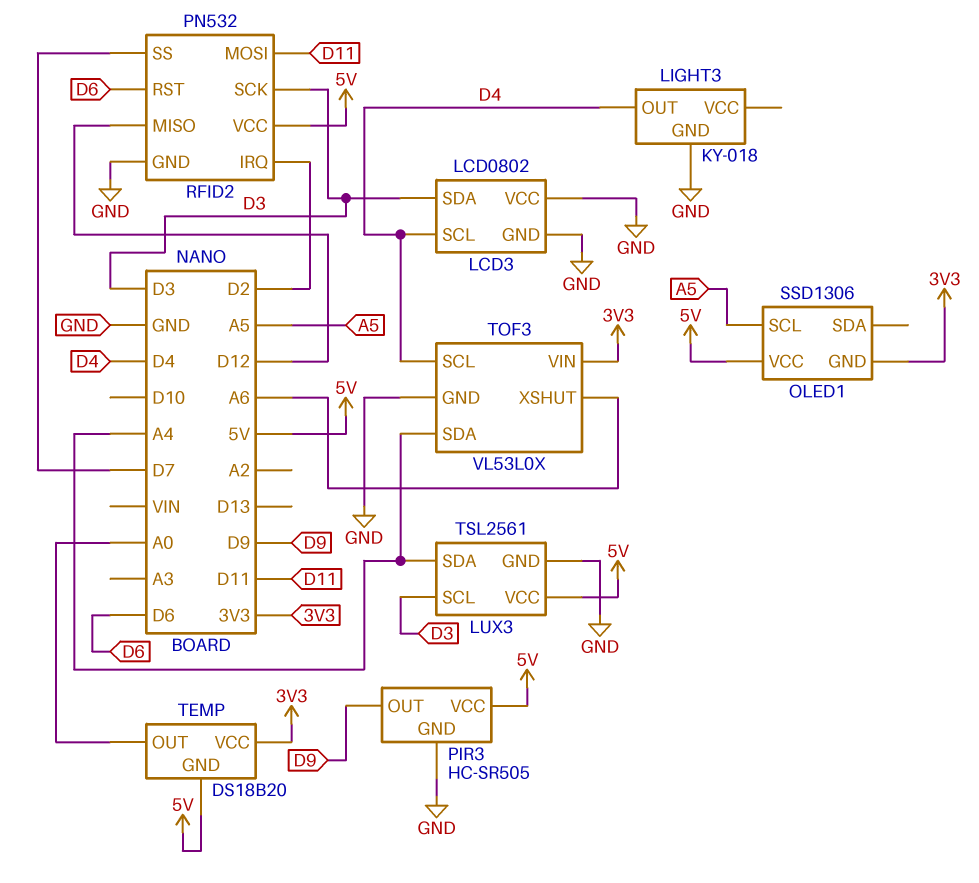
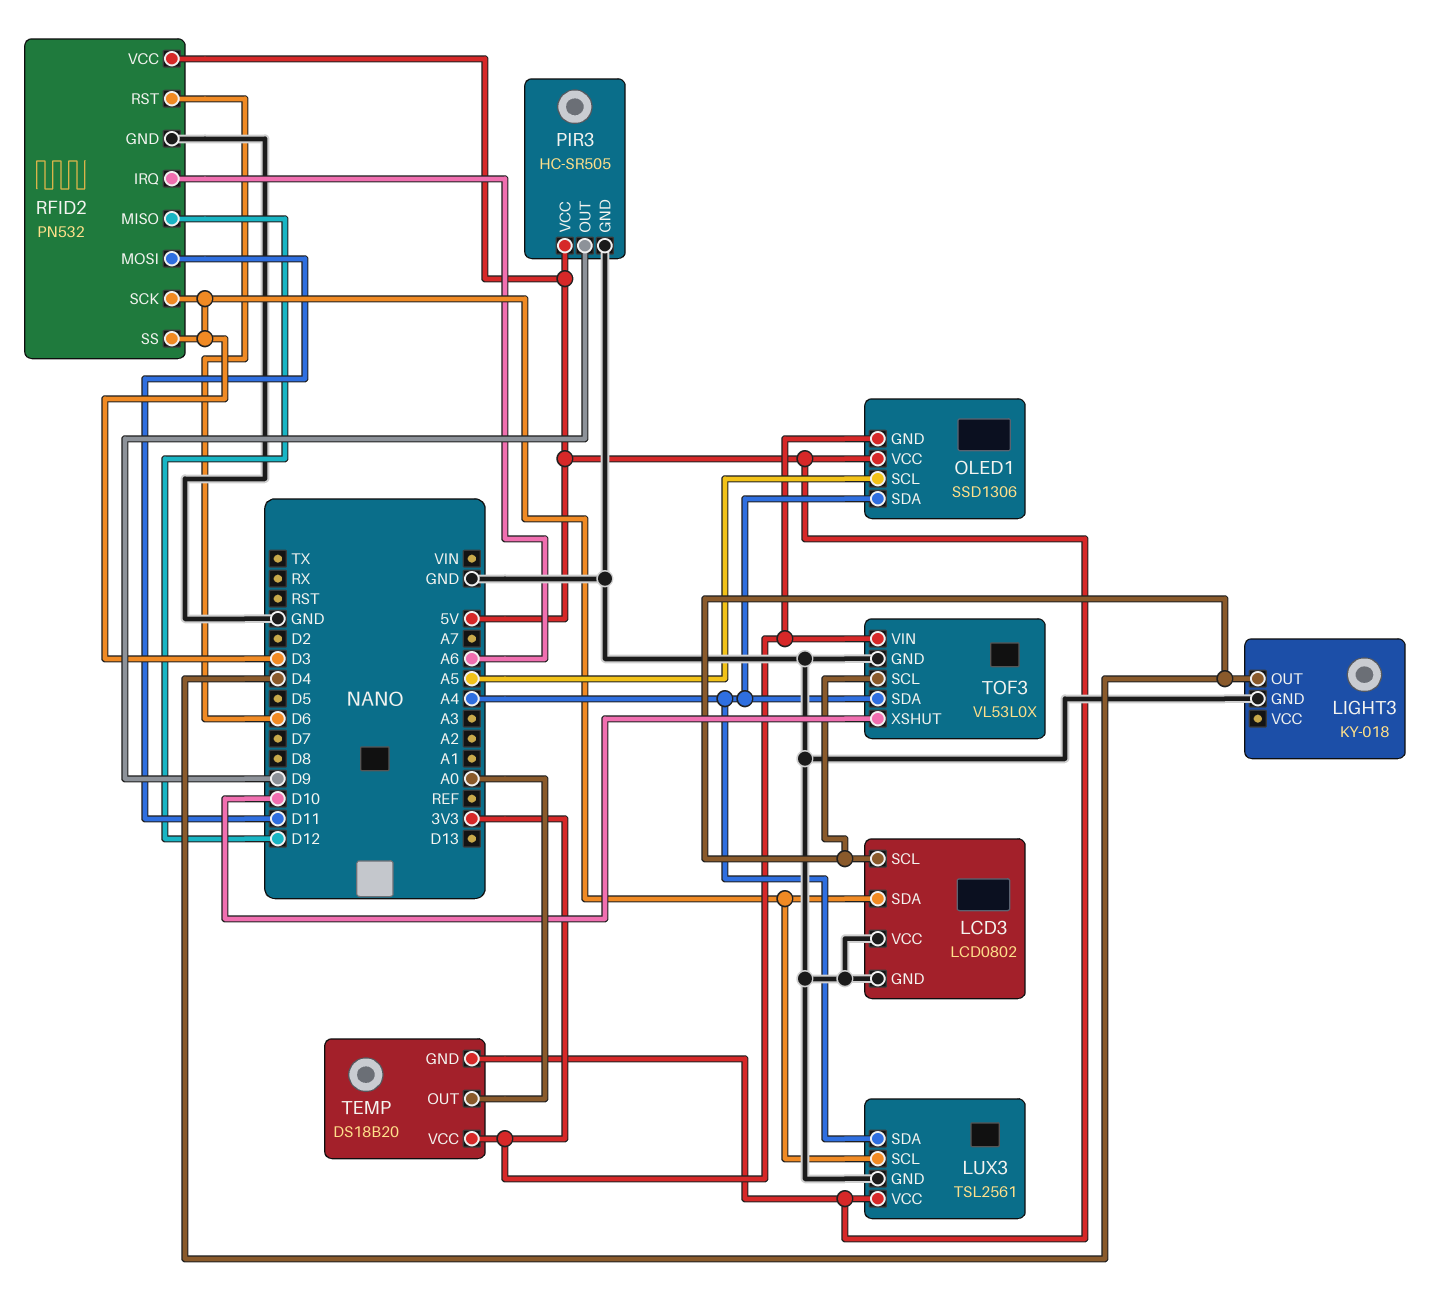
OLED1 pin SDA: none -> A4
RFID2 pin IRQ: D2 -> A6
RFID2 pin SS: D7 -> D3
TOF3 pin XSHUT: A6 -> D10

